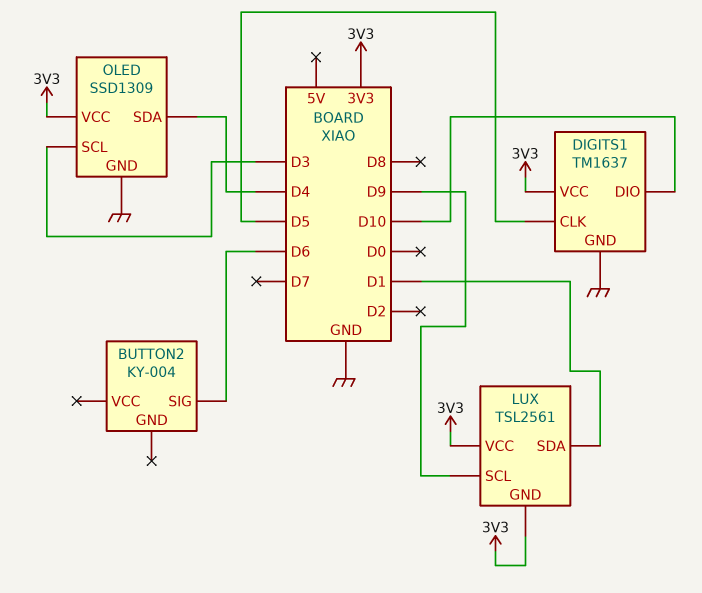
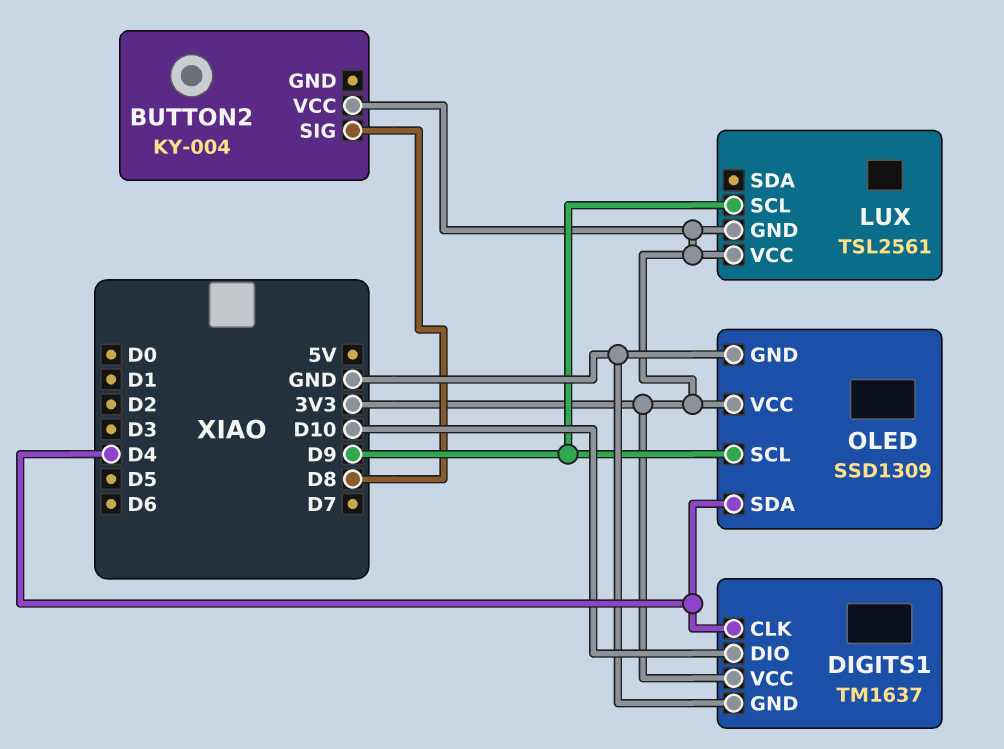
BUTTON2 pin SIG: D6 -> D8
BUTTON2 pin VCC: none -> 3V3
DIGITS1 pin CLK: D5 -> D4
LUX pin SDA: D1 -> none
OLED pin SCL: D3 -> D9

